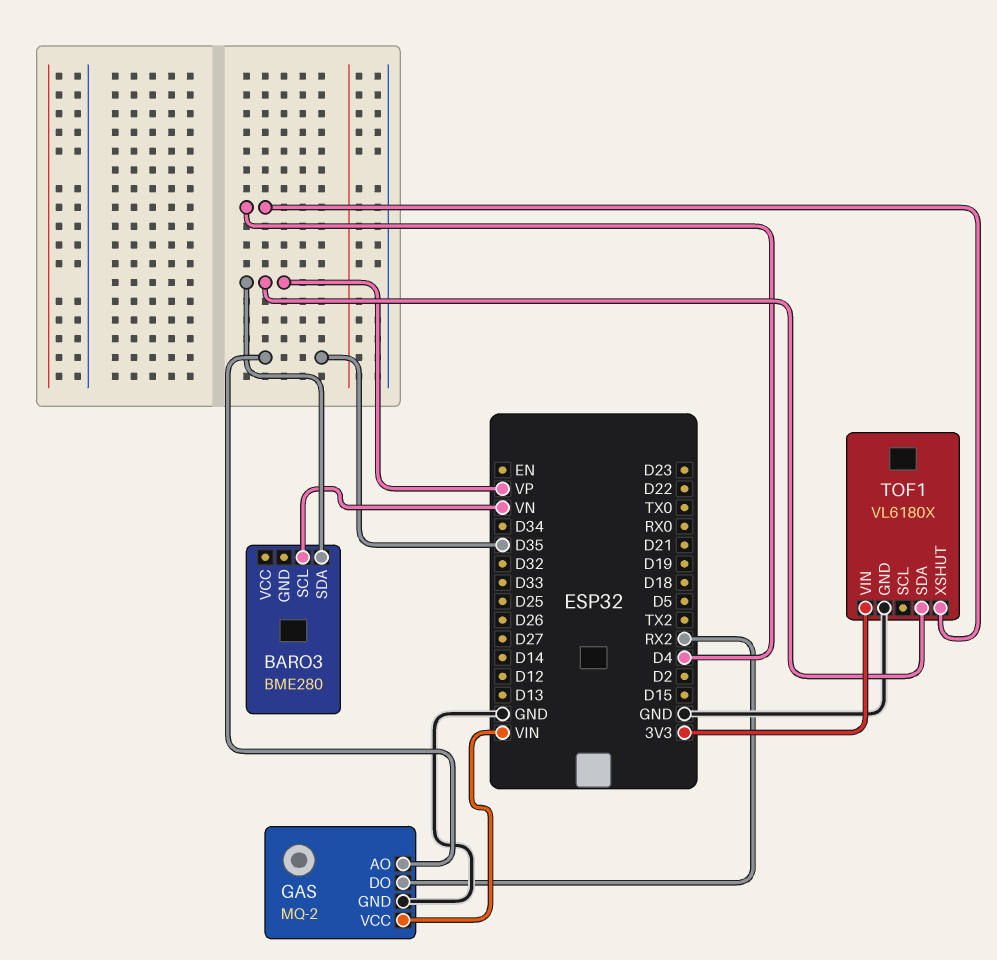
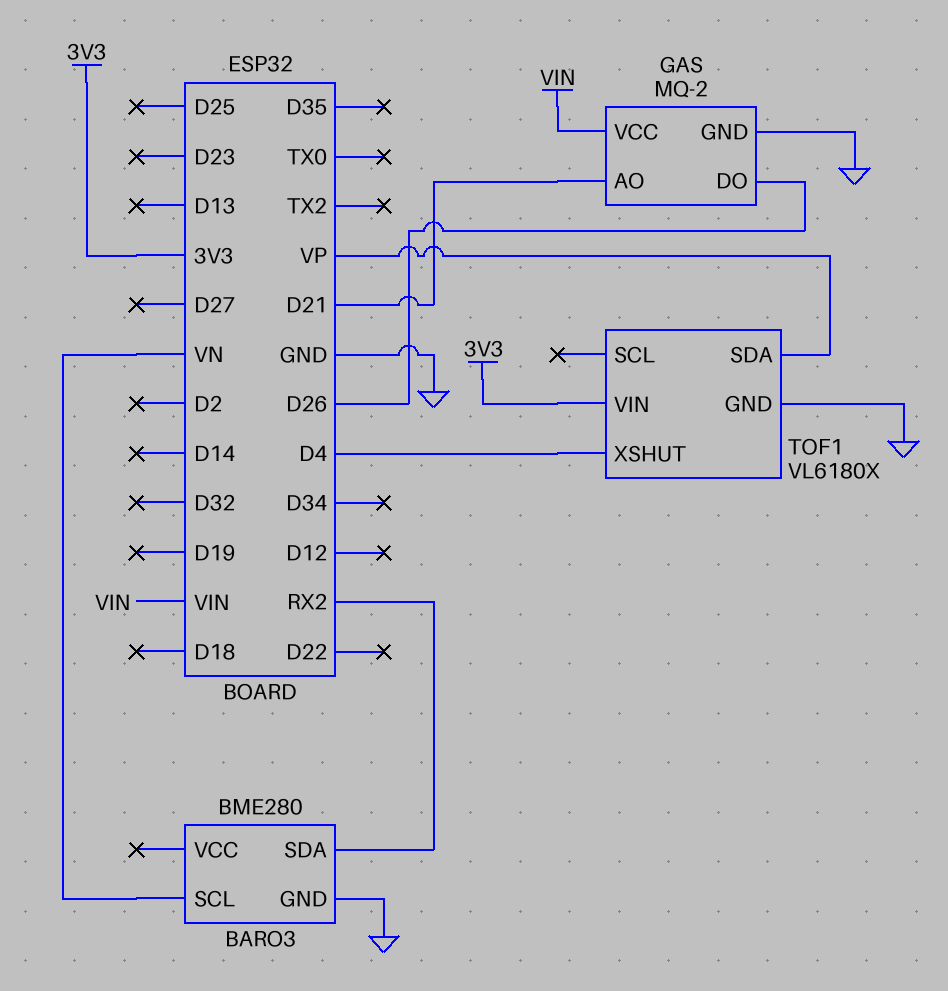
BARO3 pin GND: none -> GND
BARO3 pin SDA: VP -> RX2
GAS pin AO: D35 -> D21
GAS pin DO: RX2 -> D26

